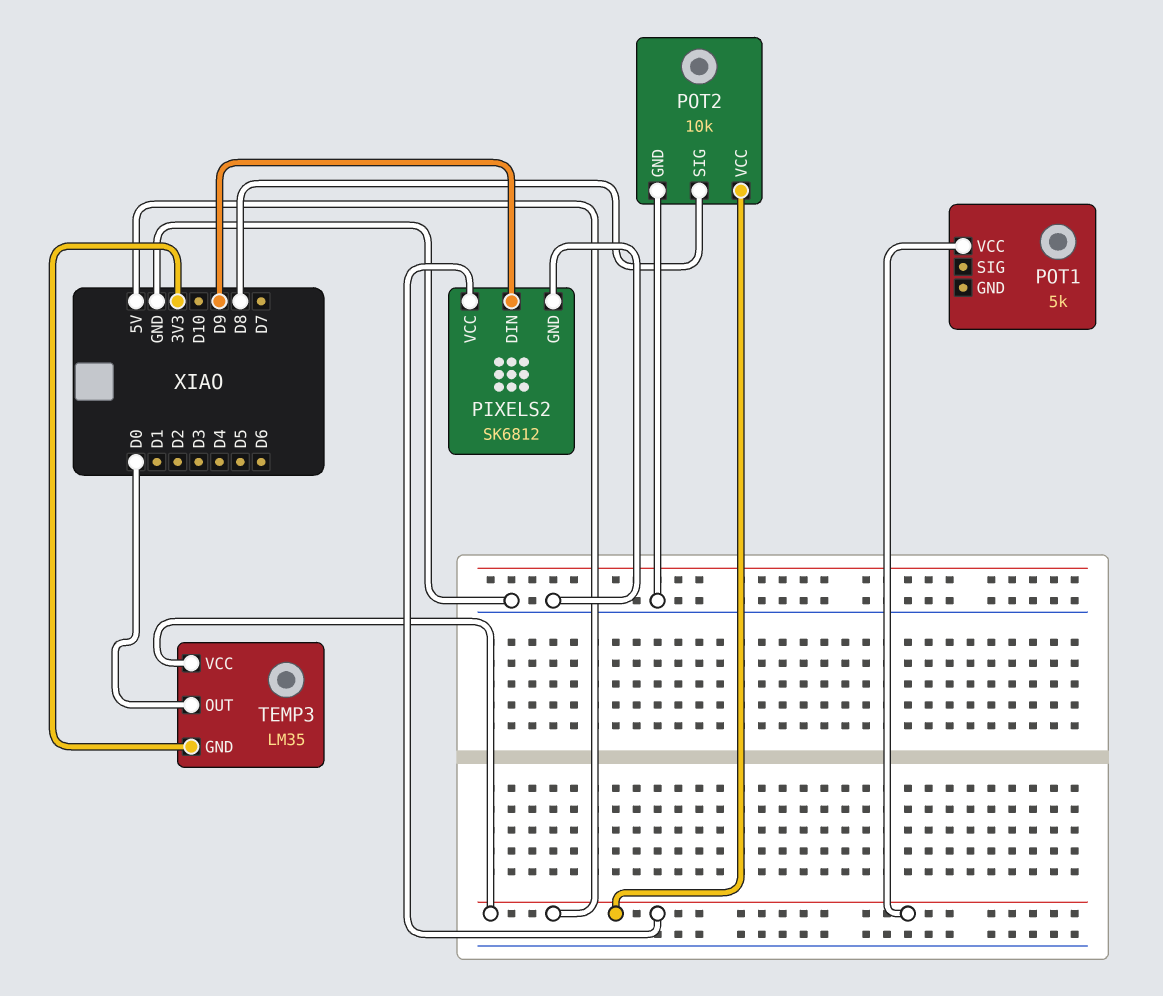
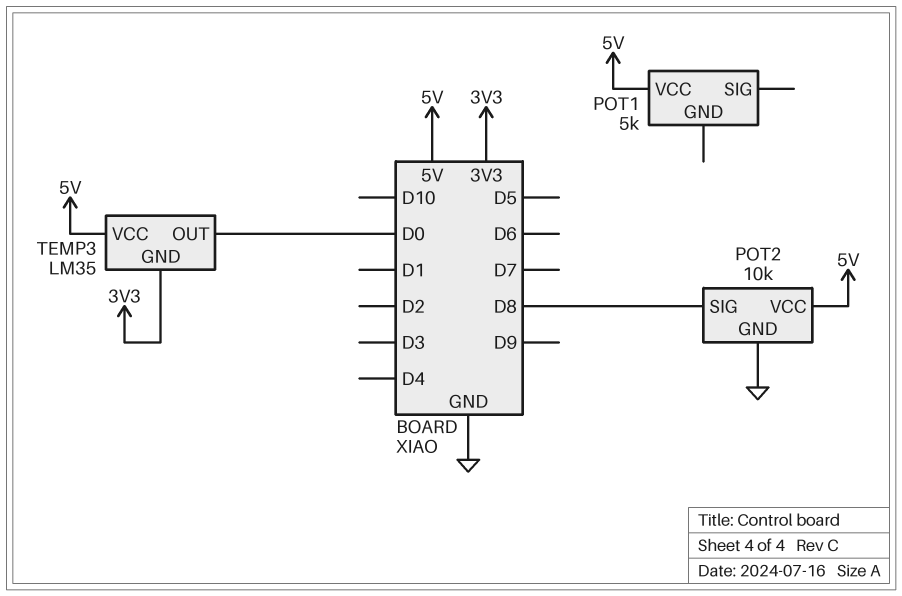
PIXELS2: SK6812 -> none
PIXELS2 pin DIN: D9 -> none
PIXELS2 pin GND: GND -> none
PIXELS2 pin VCC: 5V -> none

